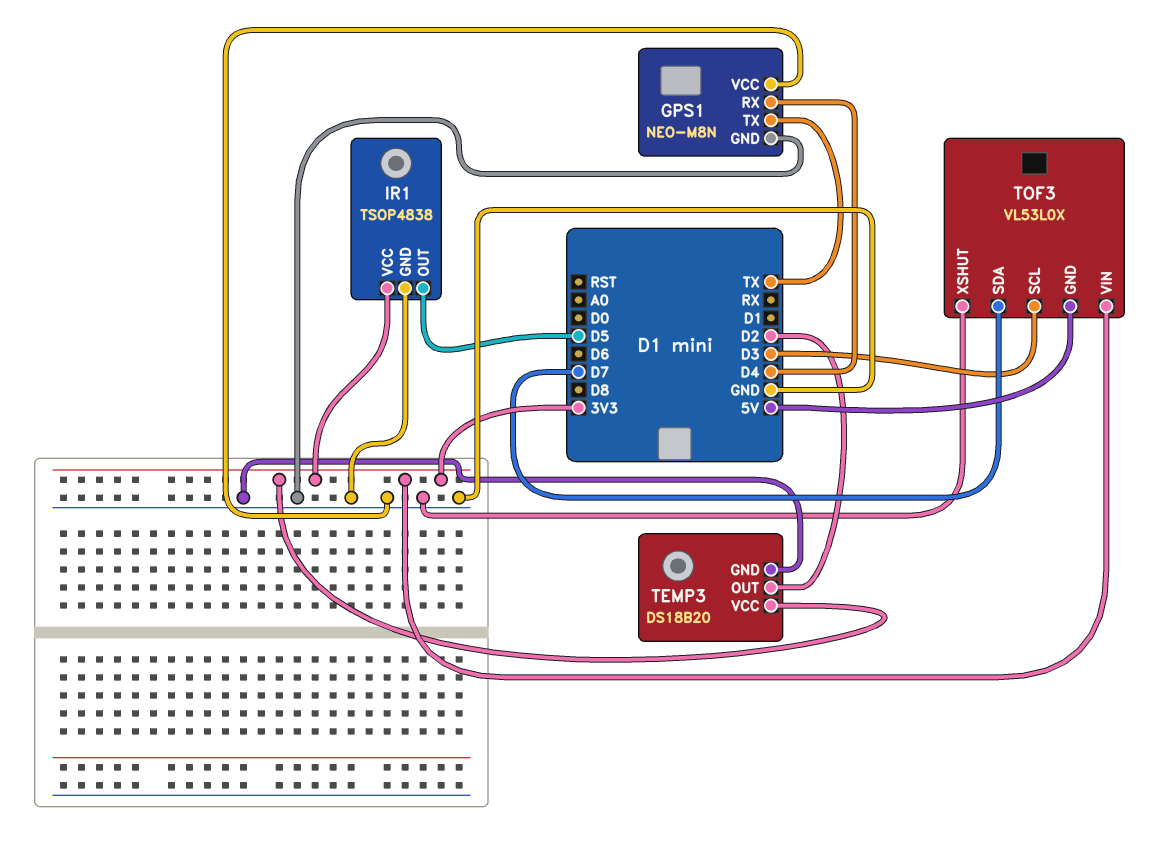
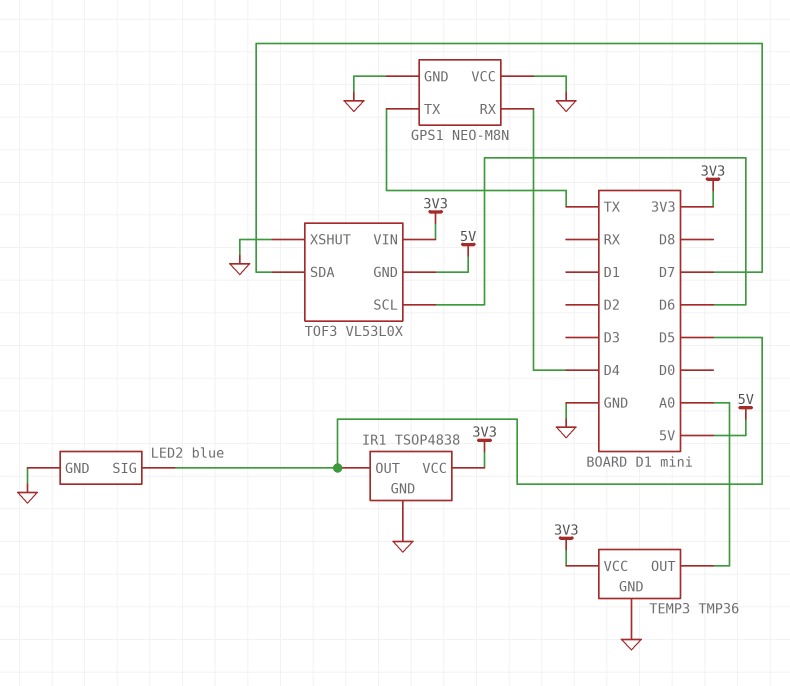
LED2: none -> blue
LED2 pin GND: none -> GND
LED2 pin SIG: none -> D5
TEMP3: DS18B20 -> TMP36
TEMP3 pin OUT: D2 -> A0
TOF3 pin SCL: D3 -> D6

